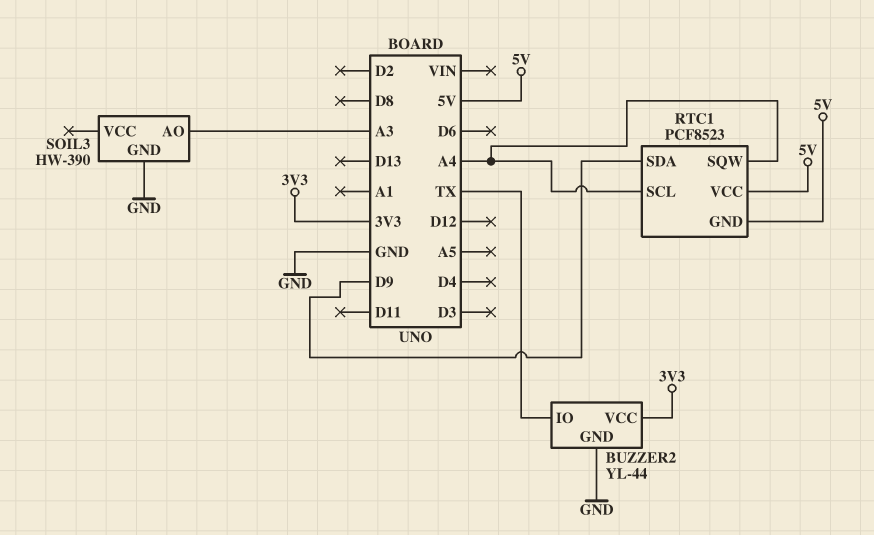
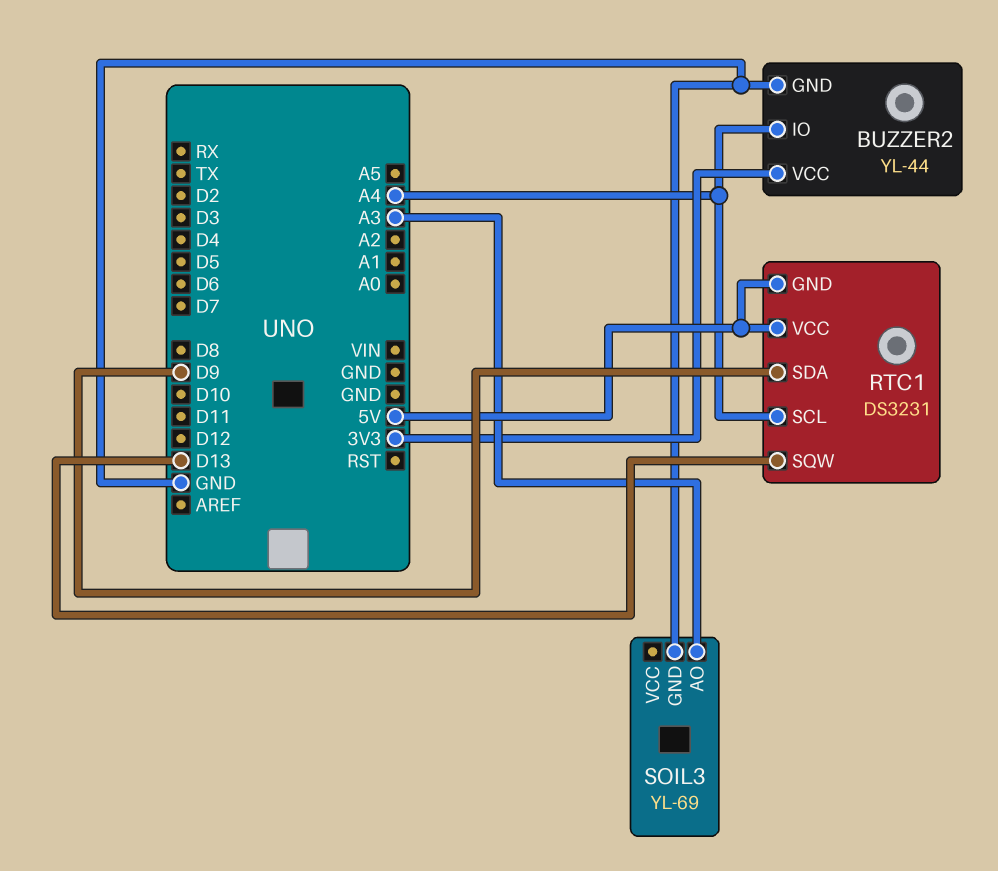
BUZZER2 pin IO: TX -> A4
RTC1: PCF8523 -> DS3231
RTC1 pin SQW: A4 -> D13
SOIL3: HW-390 -> YL-69

